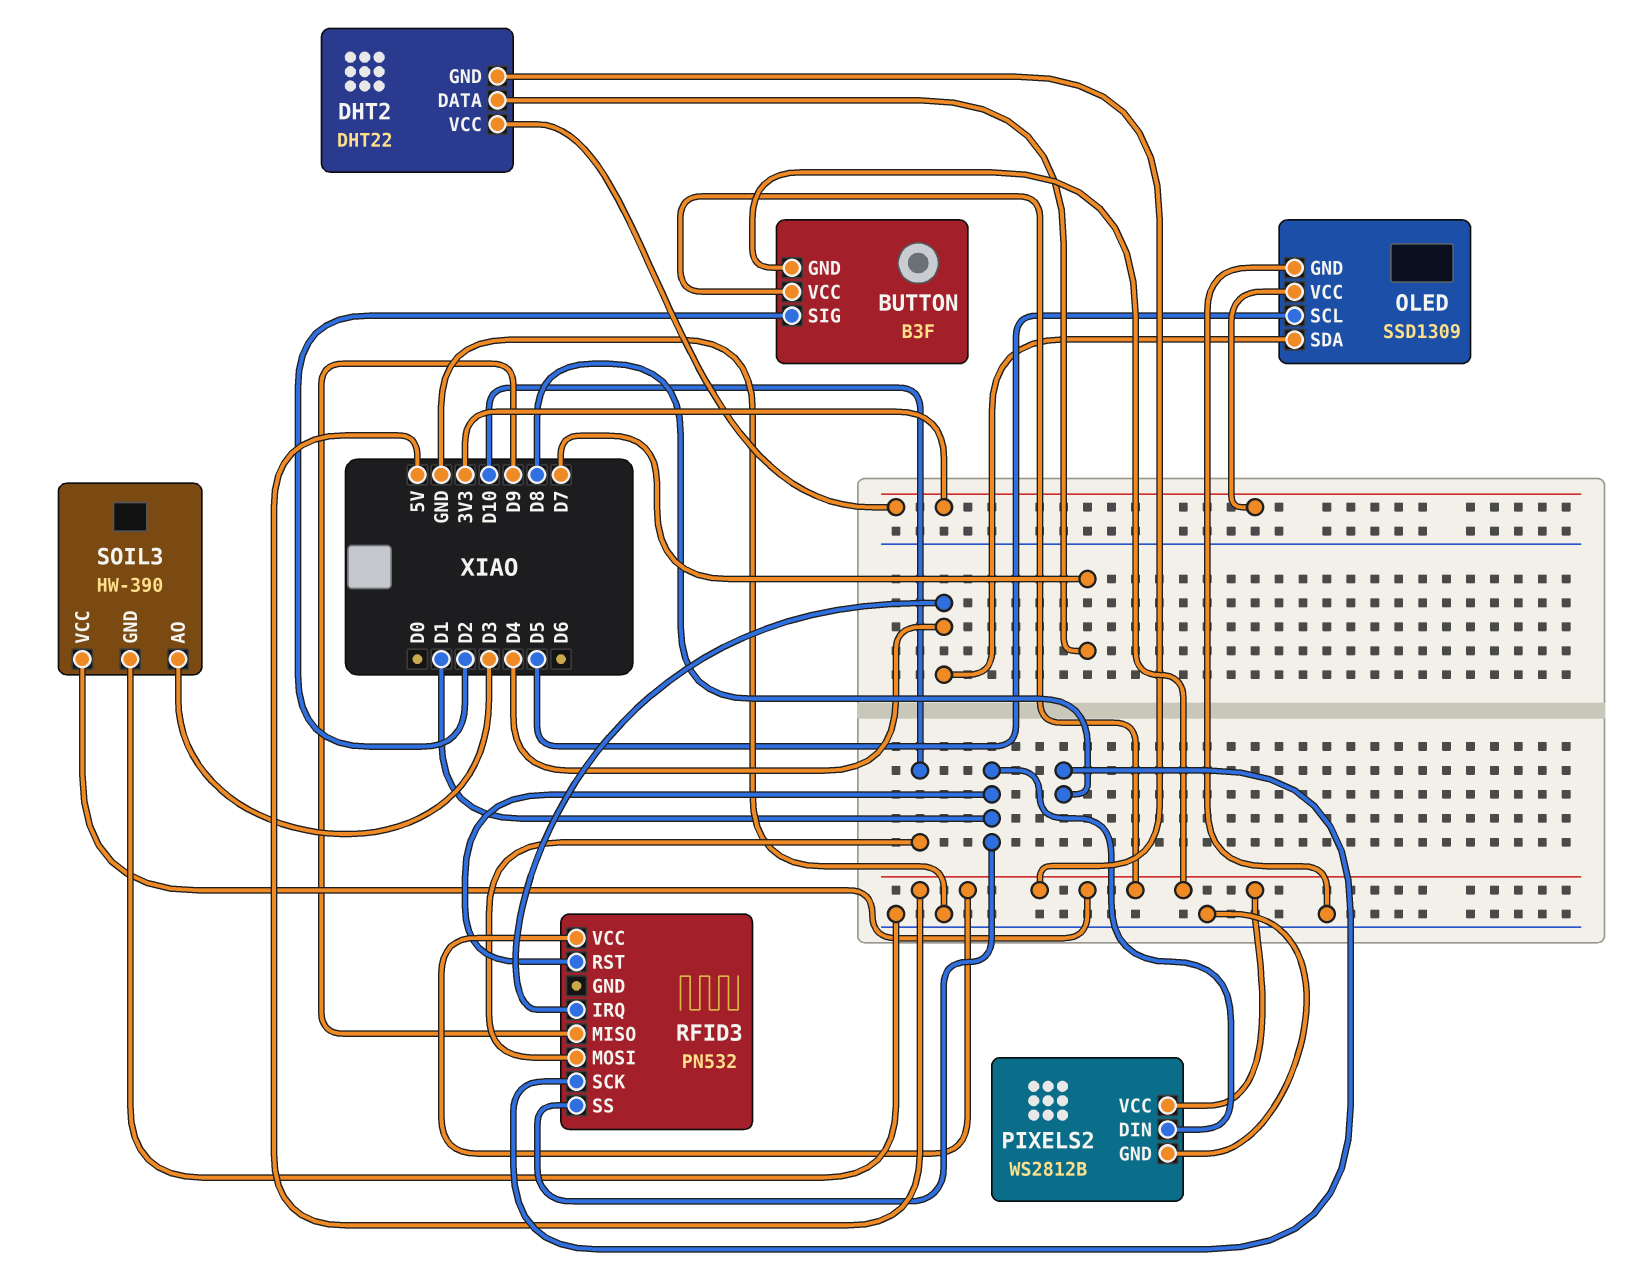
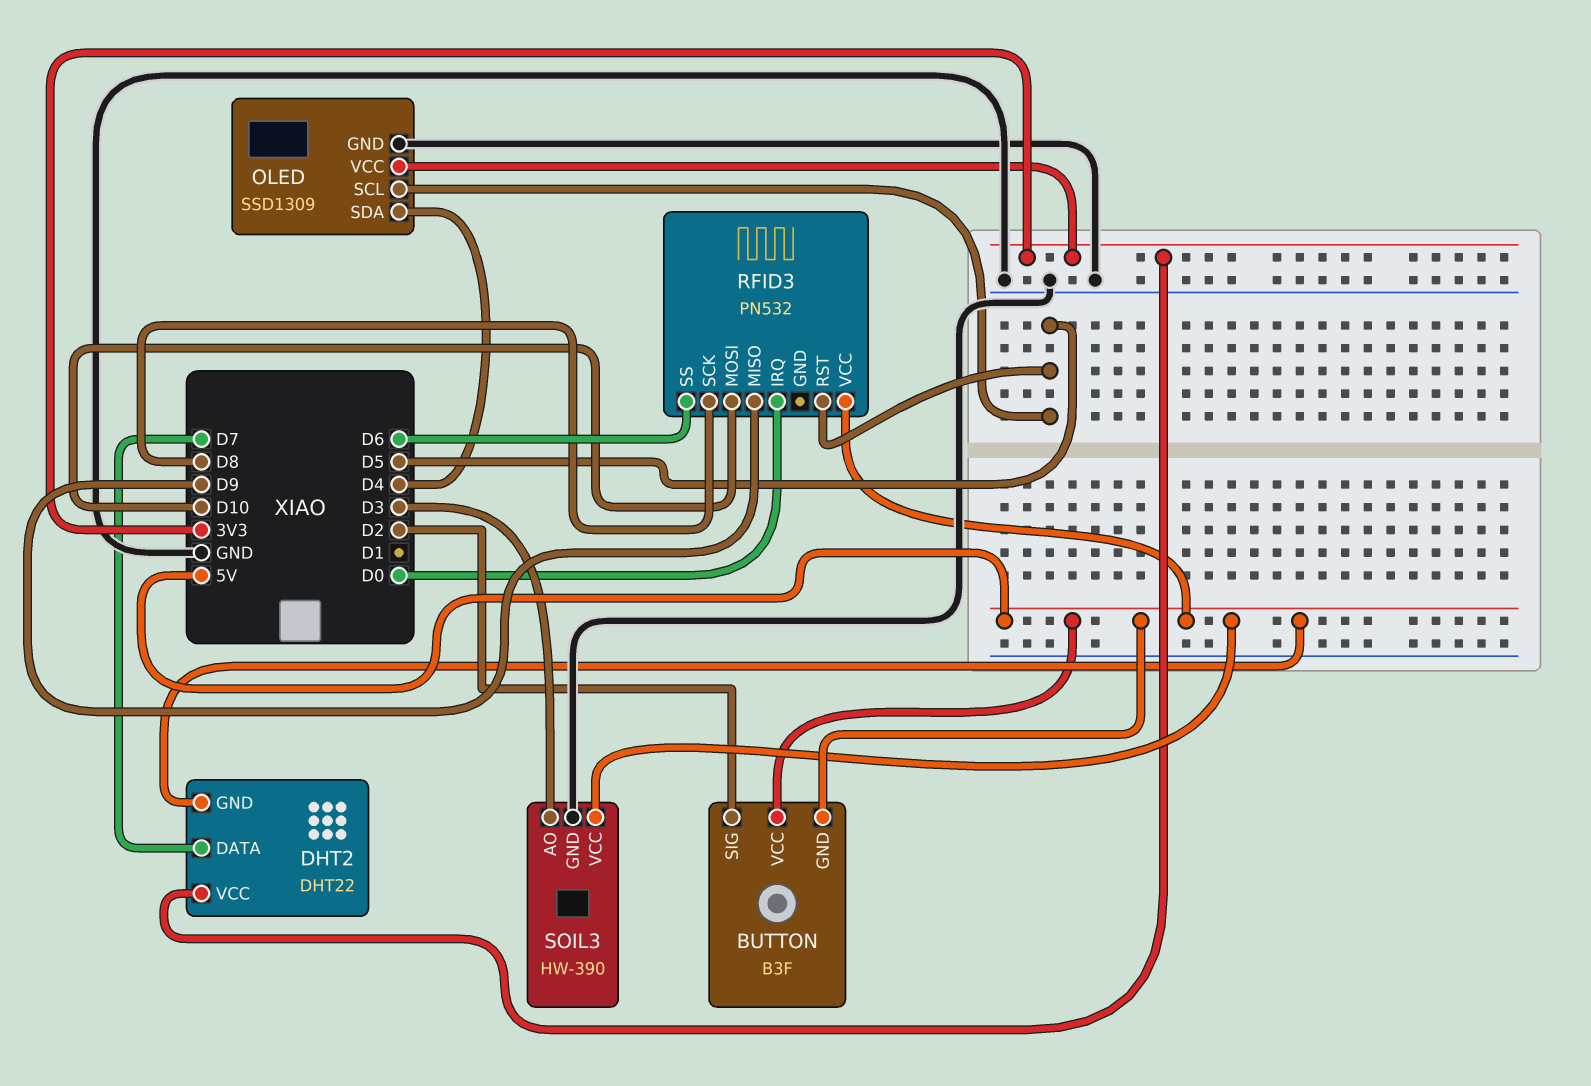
PIXELS2: WS2812B -> none
PIXELS2 pin DIN: D1 -> none
PIXELS2 pin GND: GND -> none
PIXELS2 pin VCC: 5V -> none
RFID3 pin IRQ: D4 -> D0
RFID3 pin RST: D1 -> D5
RFID3 pin SS: D1 -> D6

